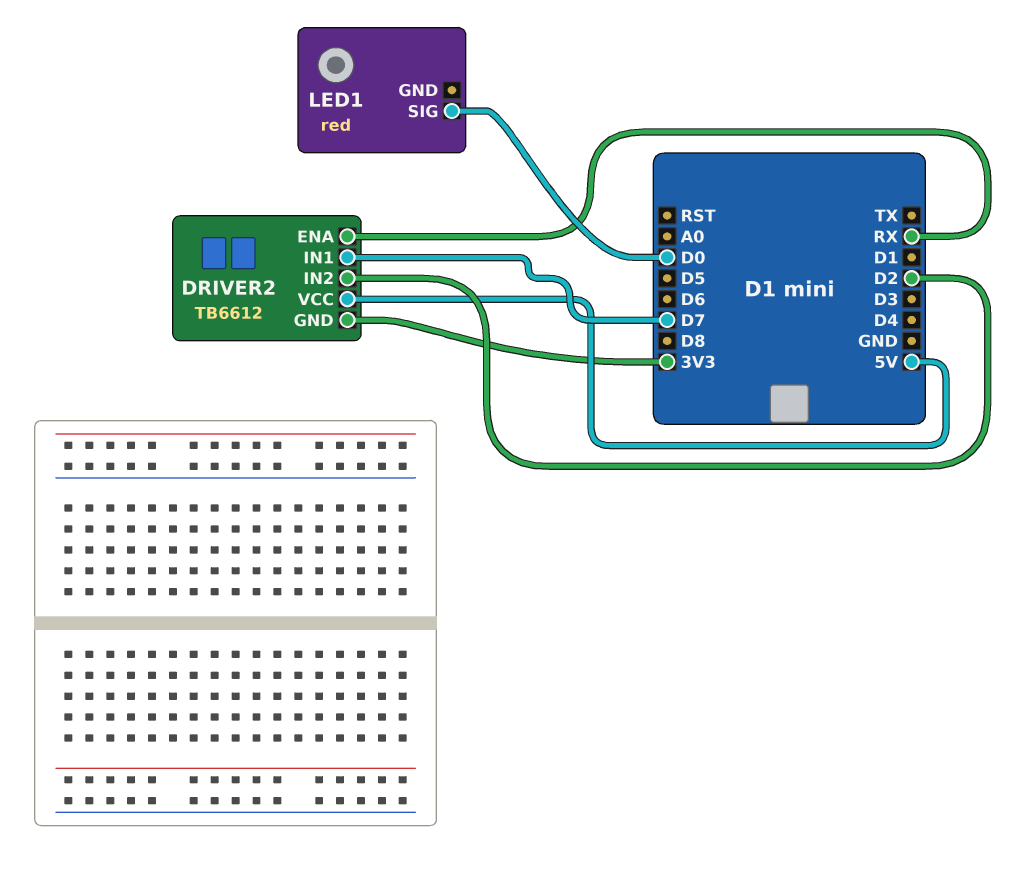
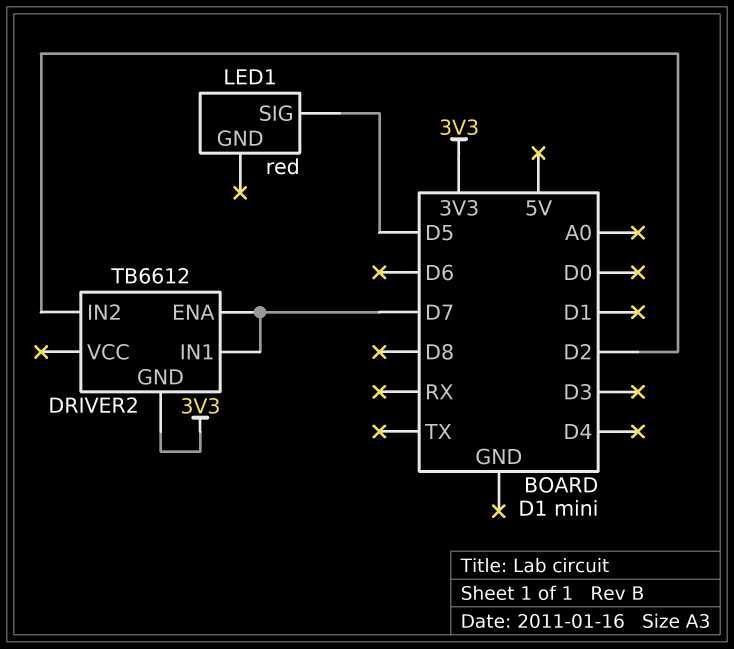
DRIVER2 pin ENA: RX -> D7
DRIVER2 pin VCC: 5V -> none
LED1 pin SIG: D0 -> D5

